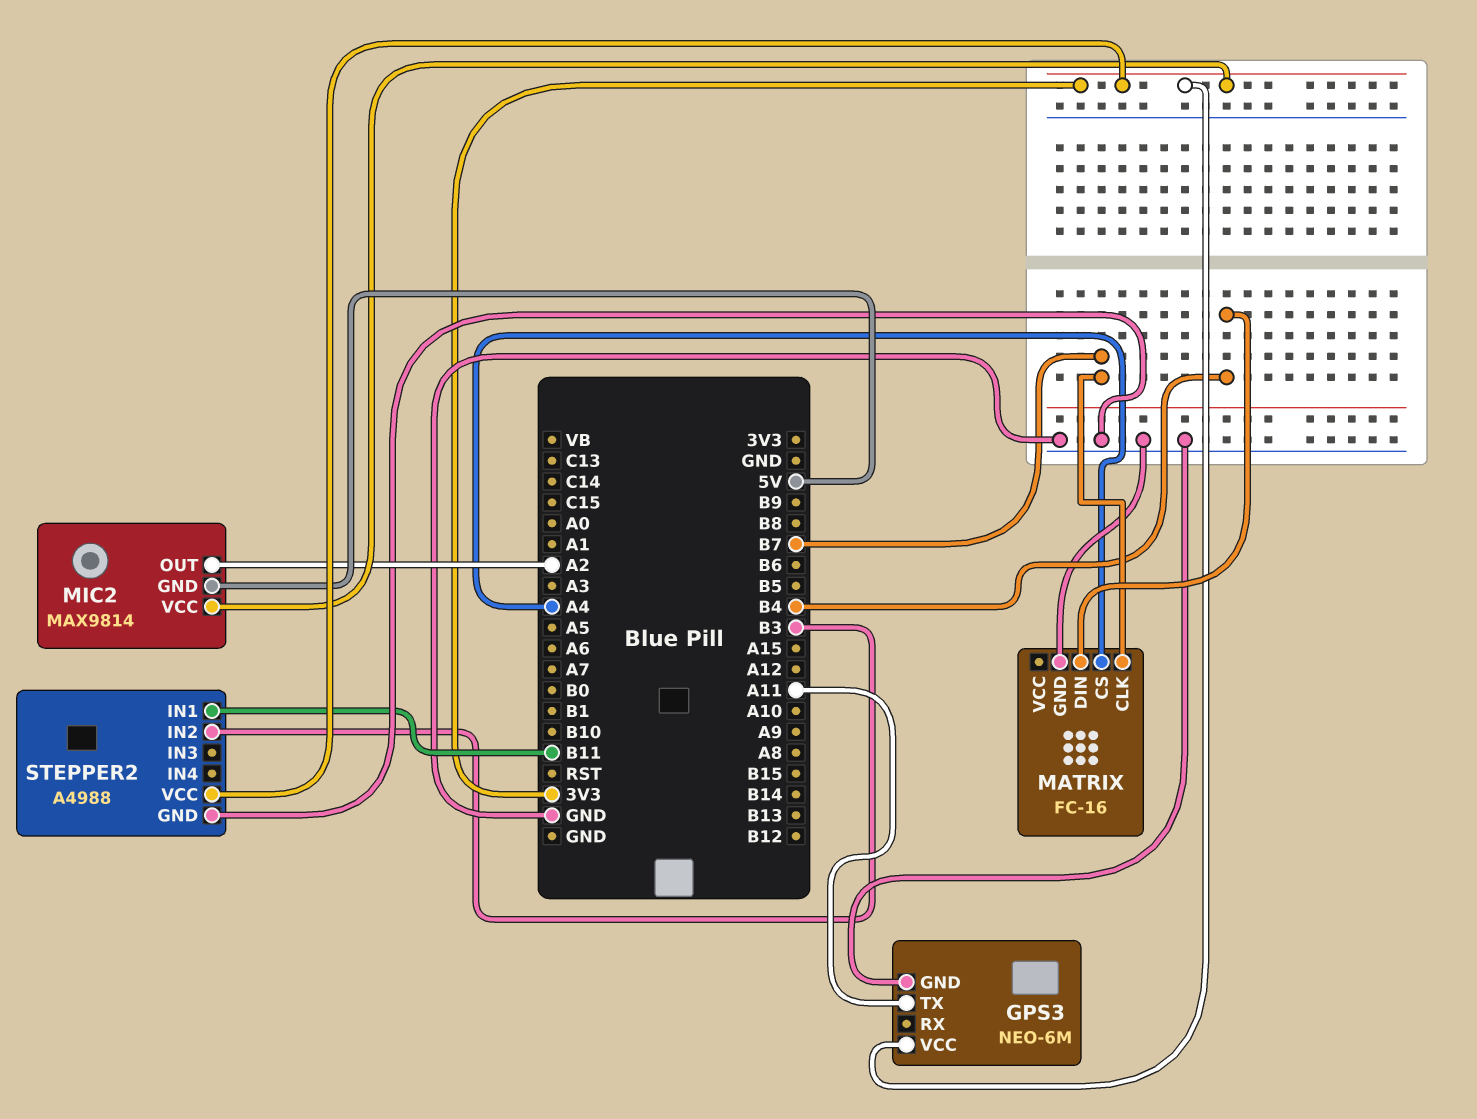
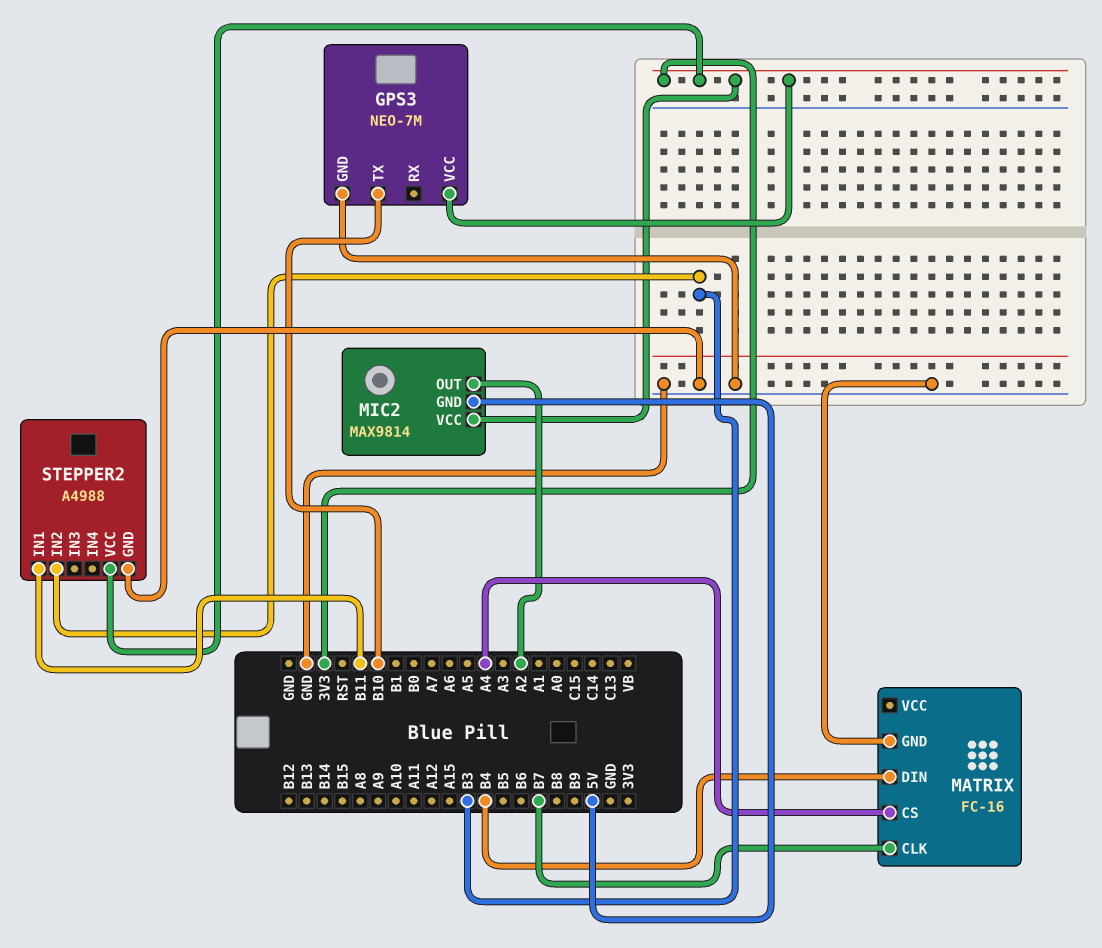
GPS3: NEO-6M -> NEO-7M
GPS3 pin TX: A11 -> B10

